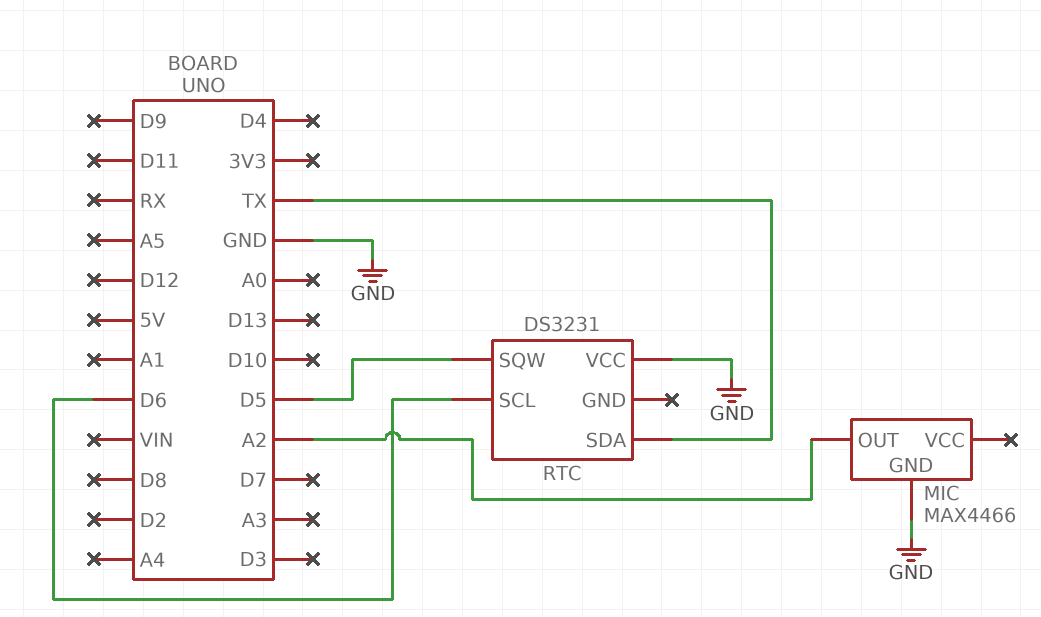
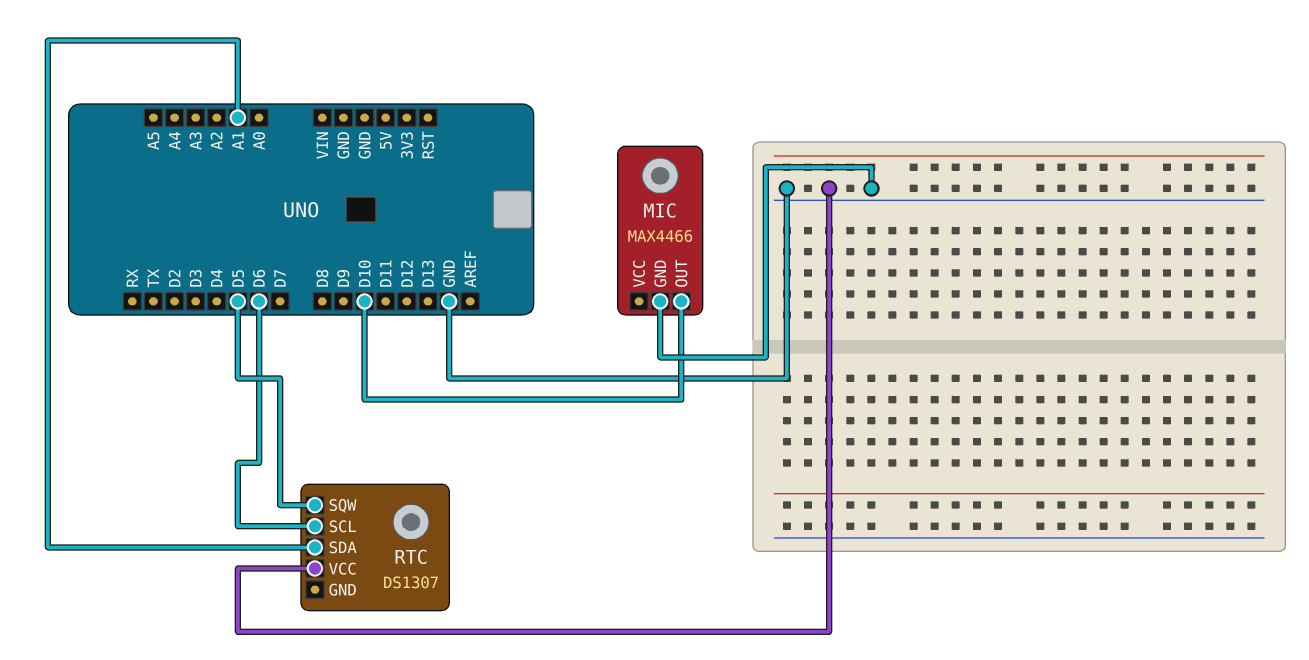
MIC pin OUT: A2 -> D10
RTC: DS3231 -> DS1307
RTC pin SDA: TX -> A1

